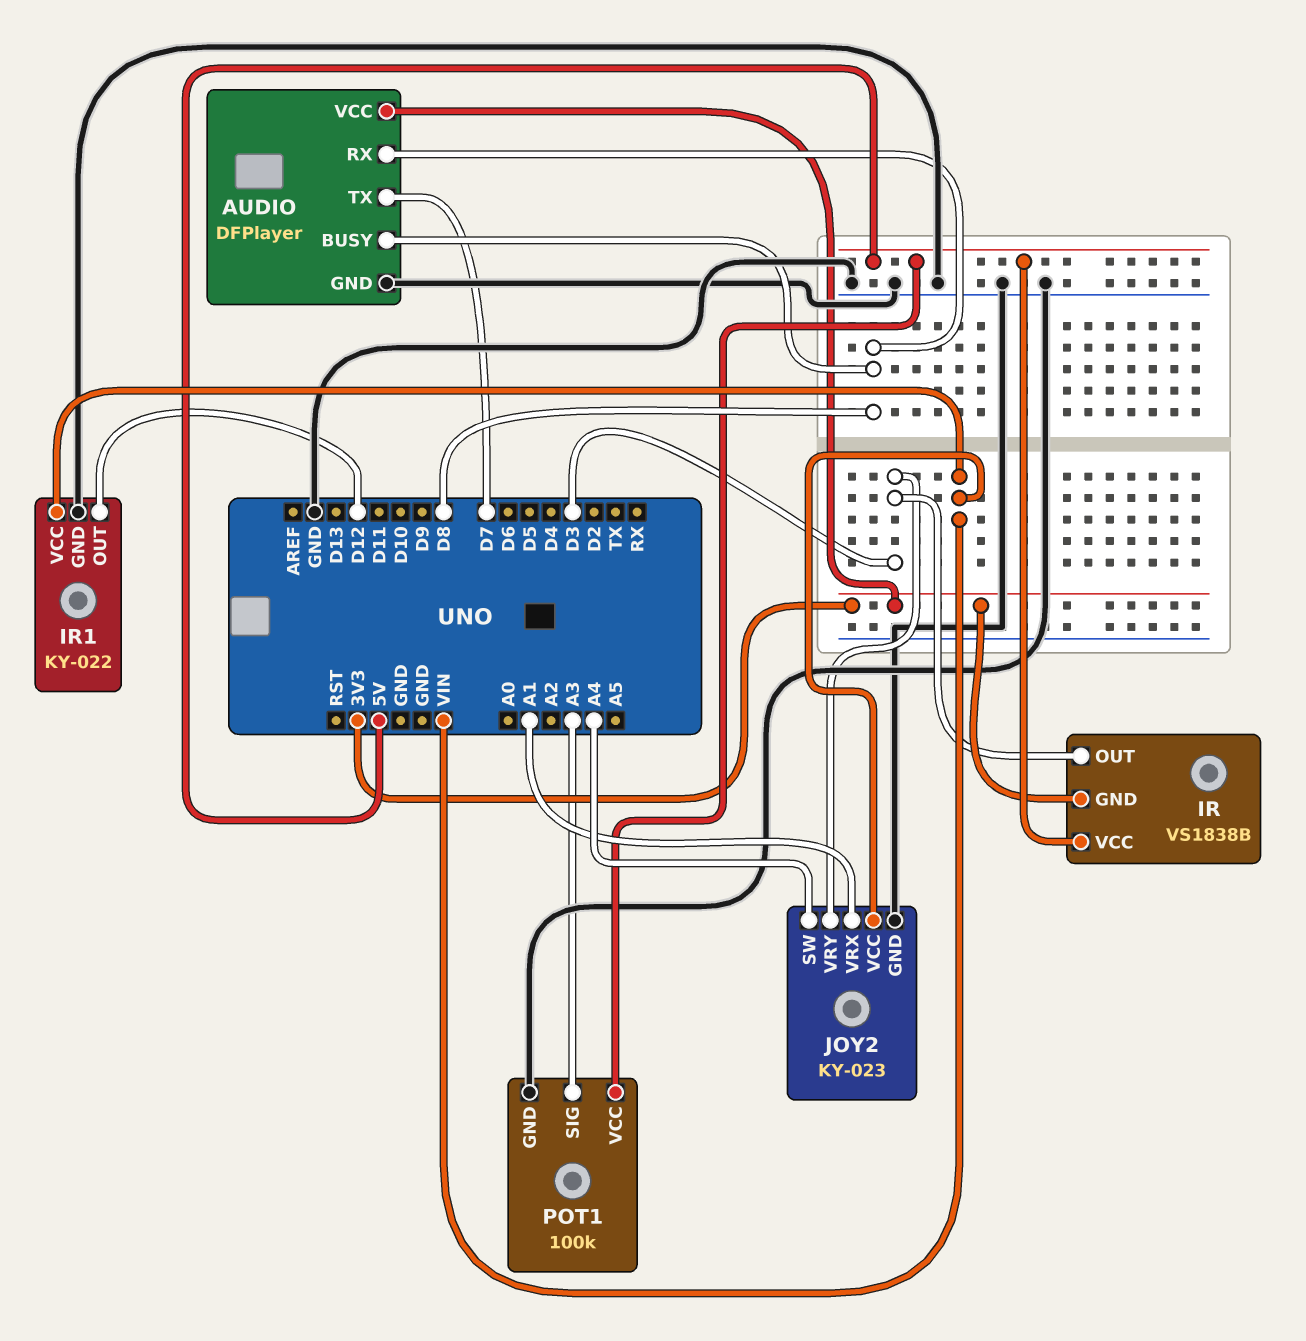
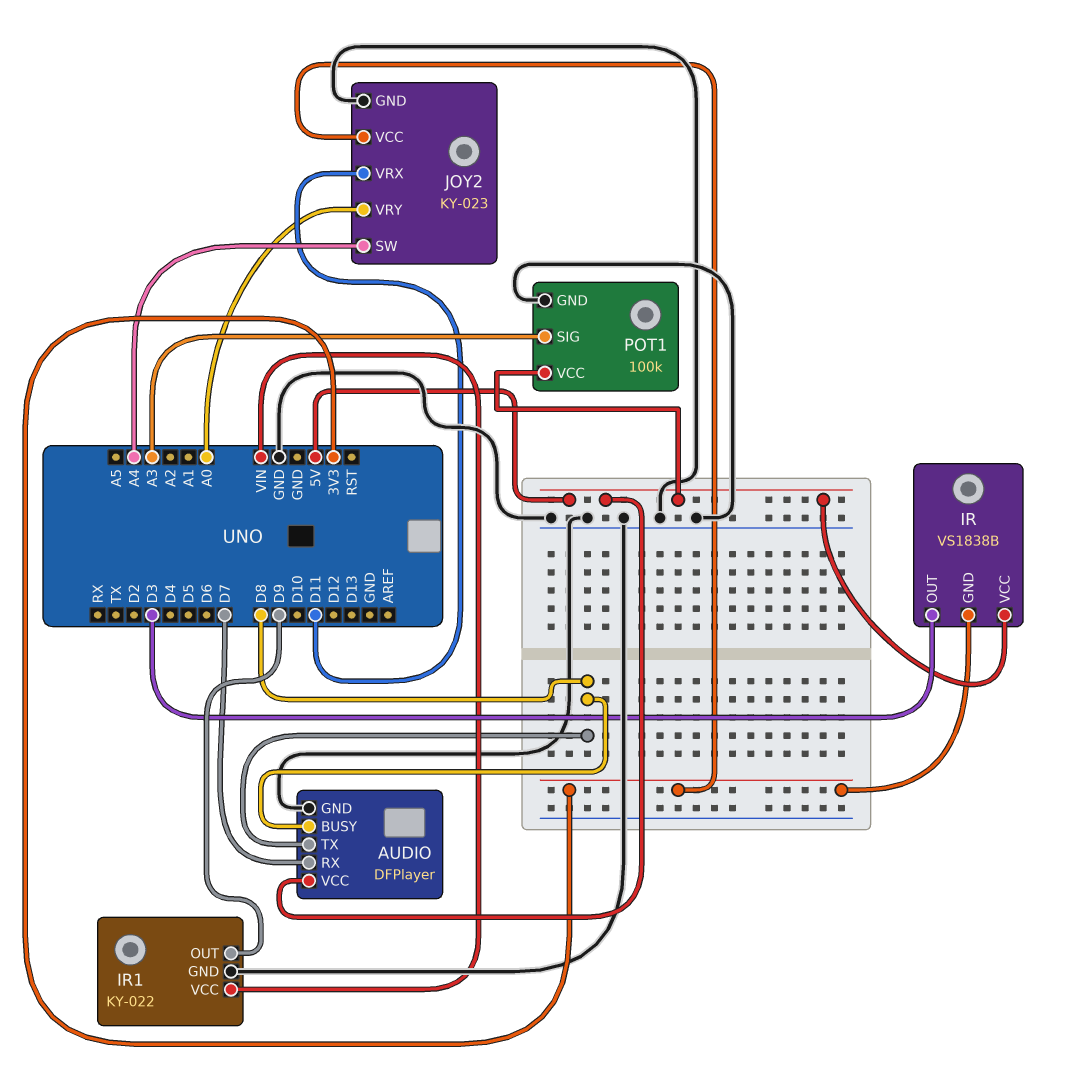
AUDIO pin RX: D8 -> D7
AUDIO pin TX: D7 -> D8
AUDIO pin VCC: 3V3 -> 5V
IR1 pin OUT: D12 -> D9
JOY2 pin VCC: VIN -> 3V3
JOY2 pin VRX: A1 -> D11
JOY2 pin VRY: D3 -> A0

